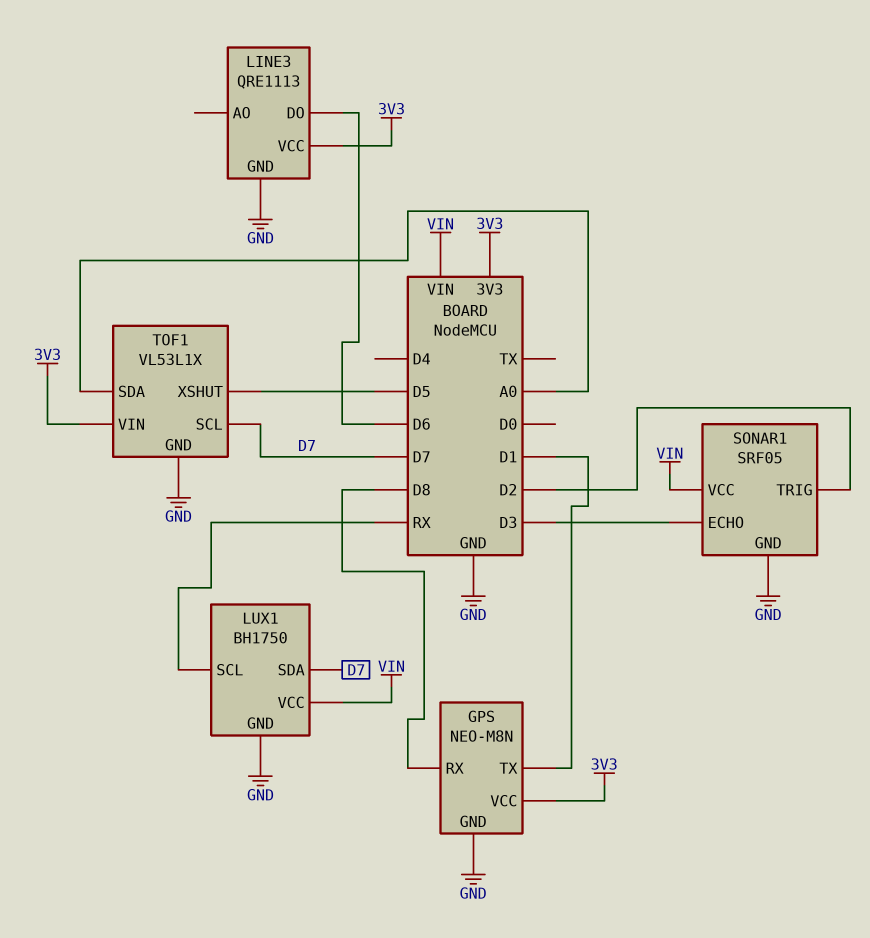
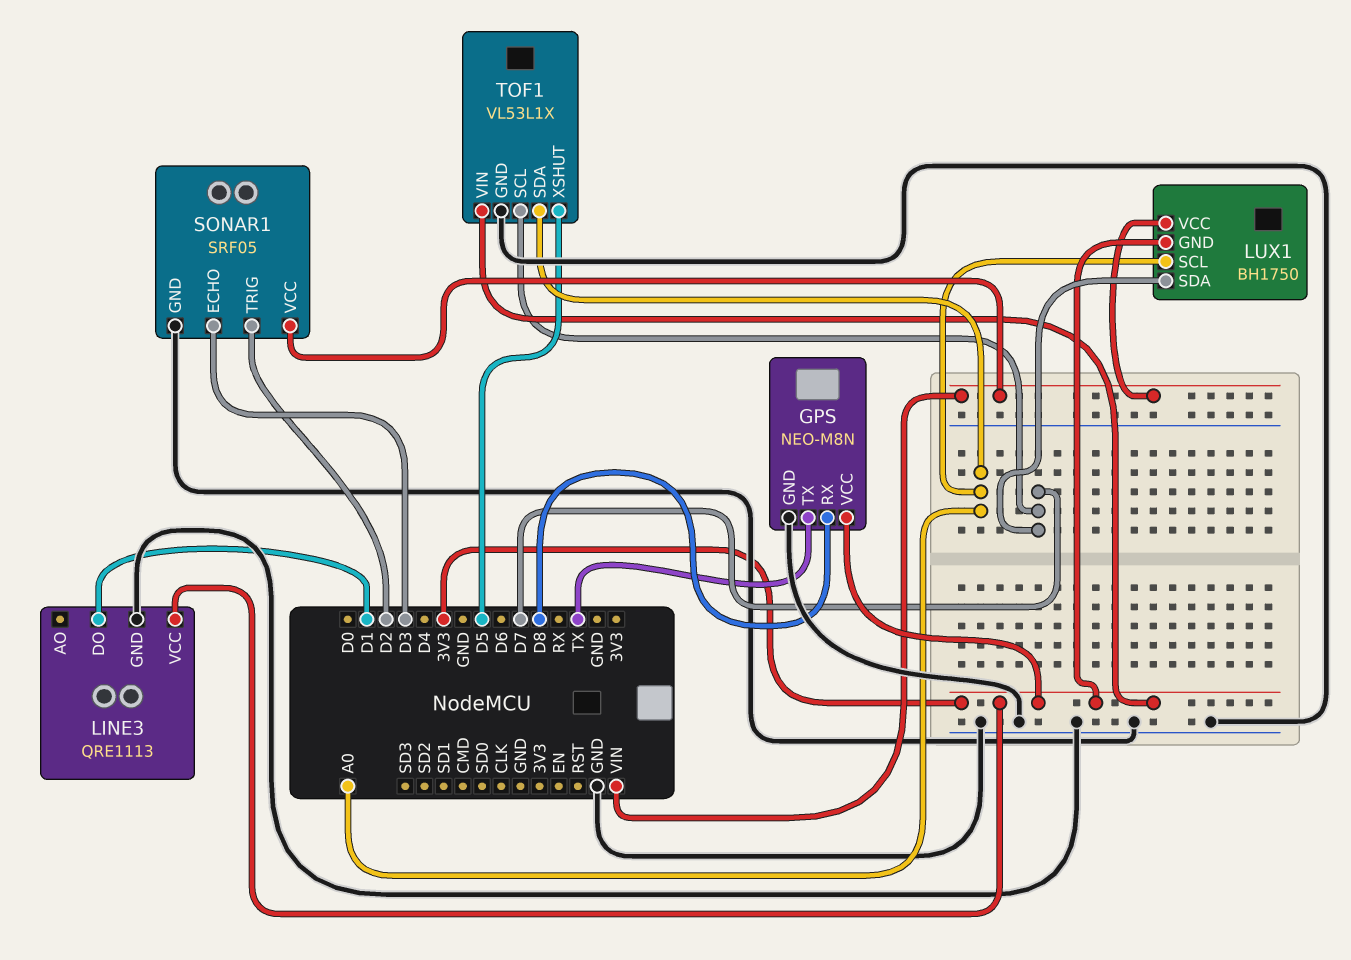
GPS pin TX: D1 -> TX
LINE3 pin DO: D6 -> D1
LUX1 pin GND: GND -> 3V3
LUX1 pin SCL: RX -> A0

